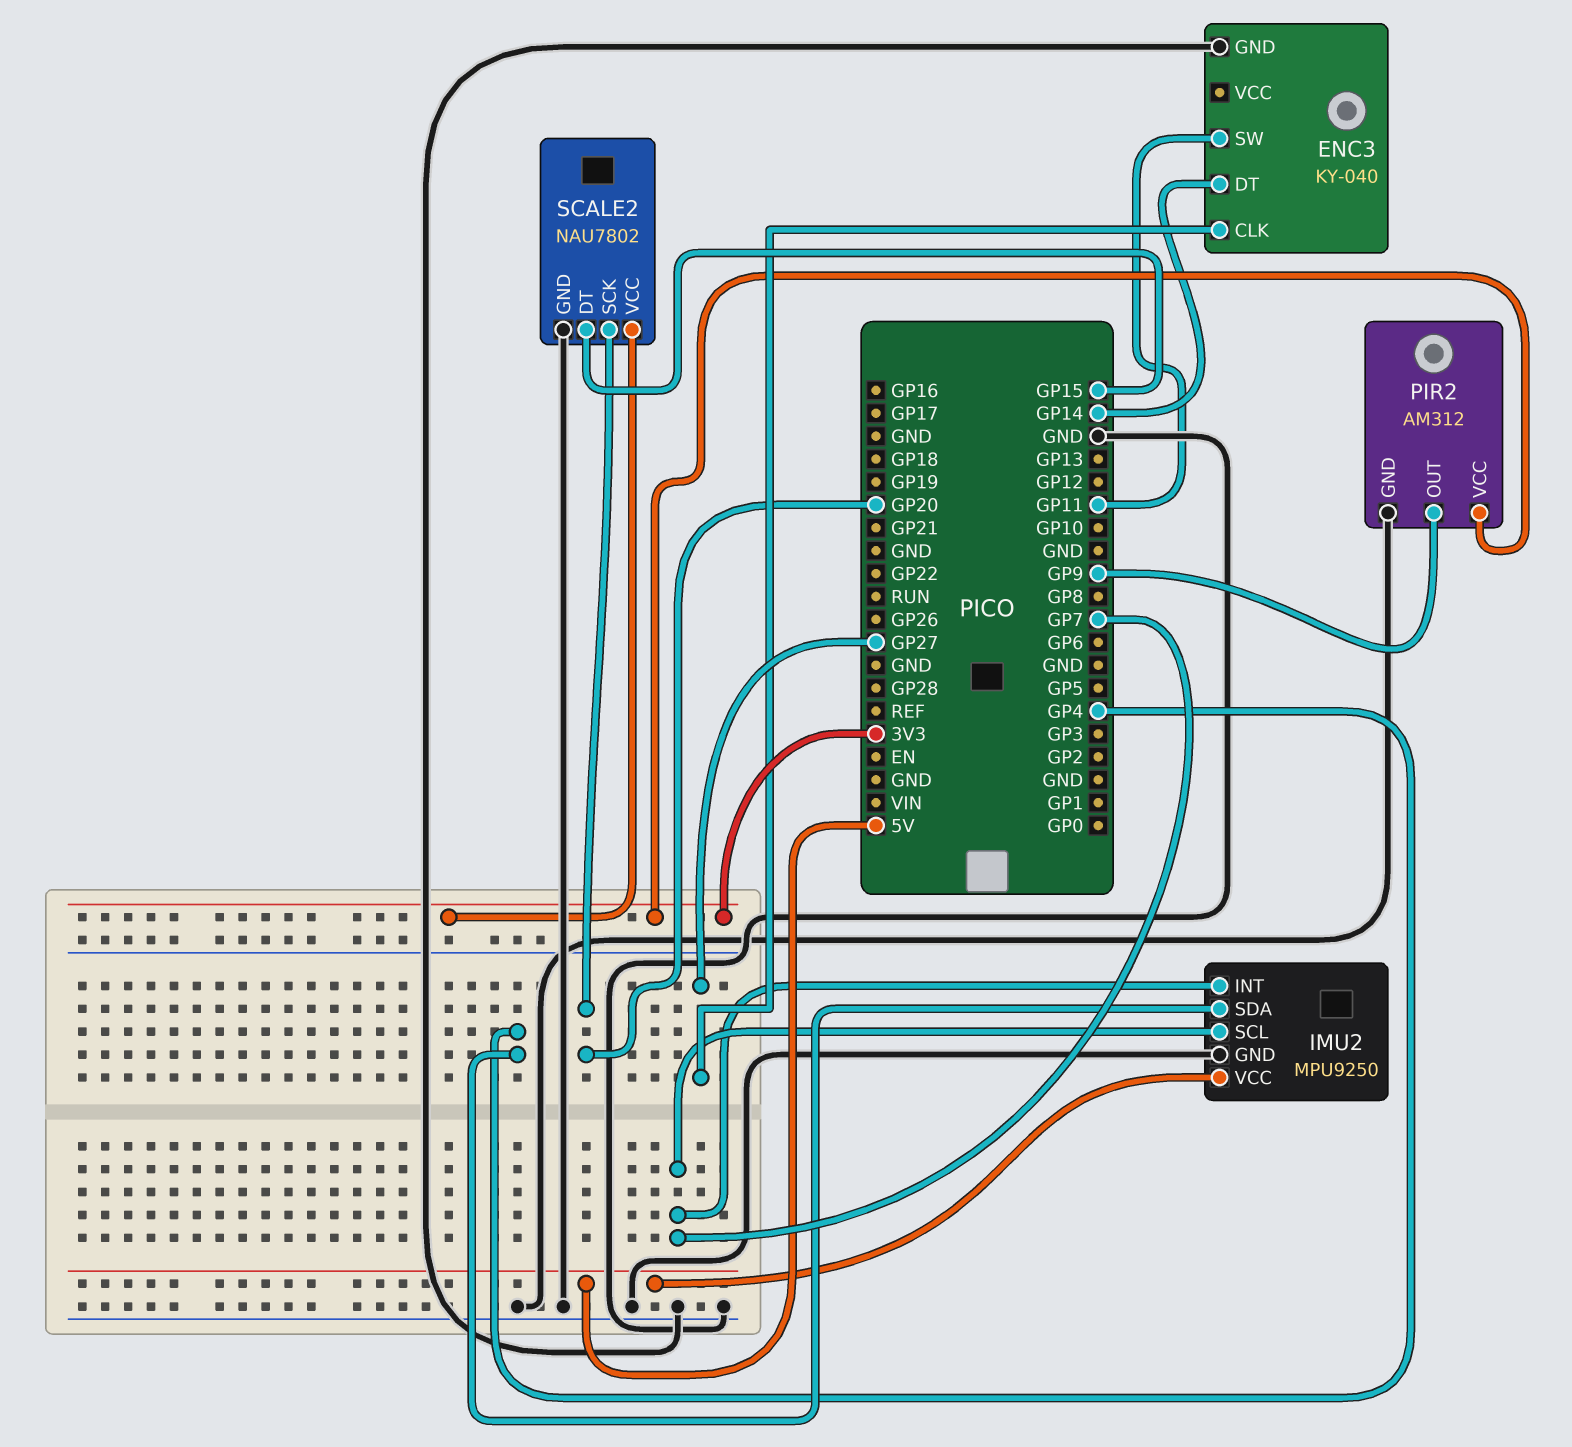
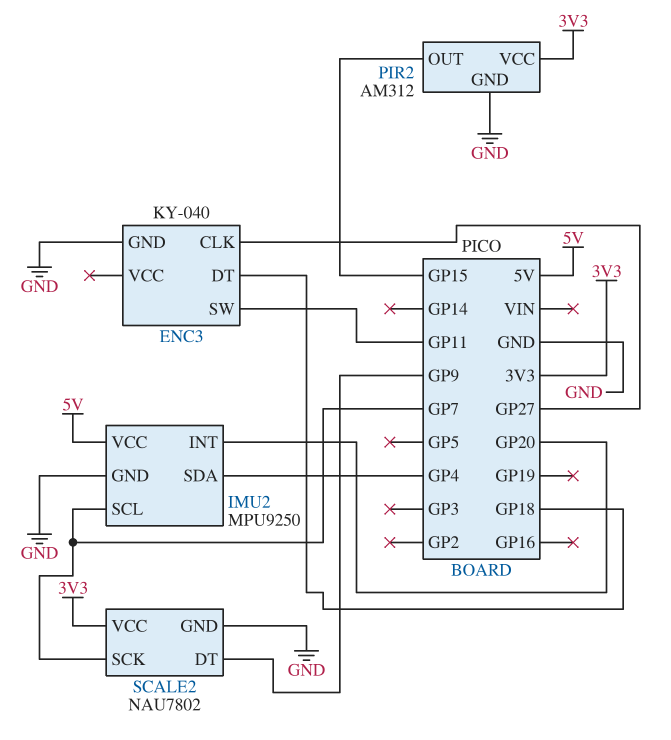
ENC3 pin DT: GP14 -> GP18
IMU2 pin INT: GP7 -> GP20
PIR2 pin OUT: GP9 -> GP15
SCALE2 pin DT: GP15 -> GP9
SCALE2 pin SCK: GP20 -> GP7

